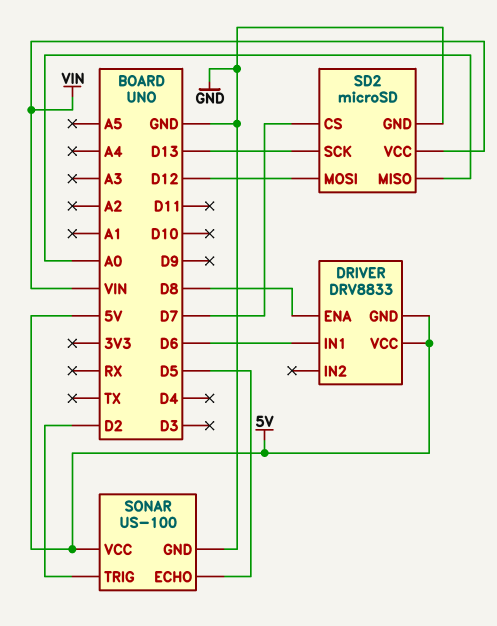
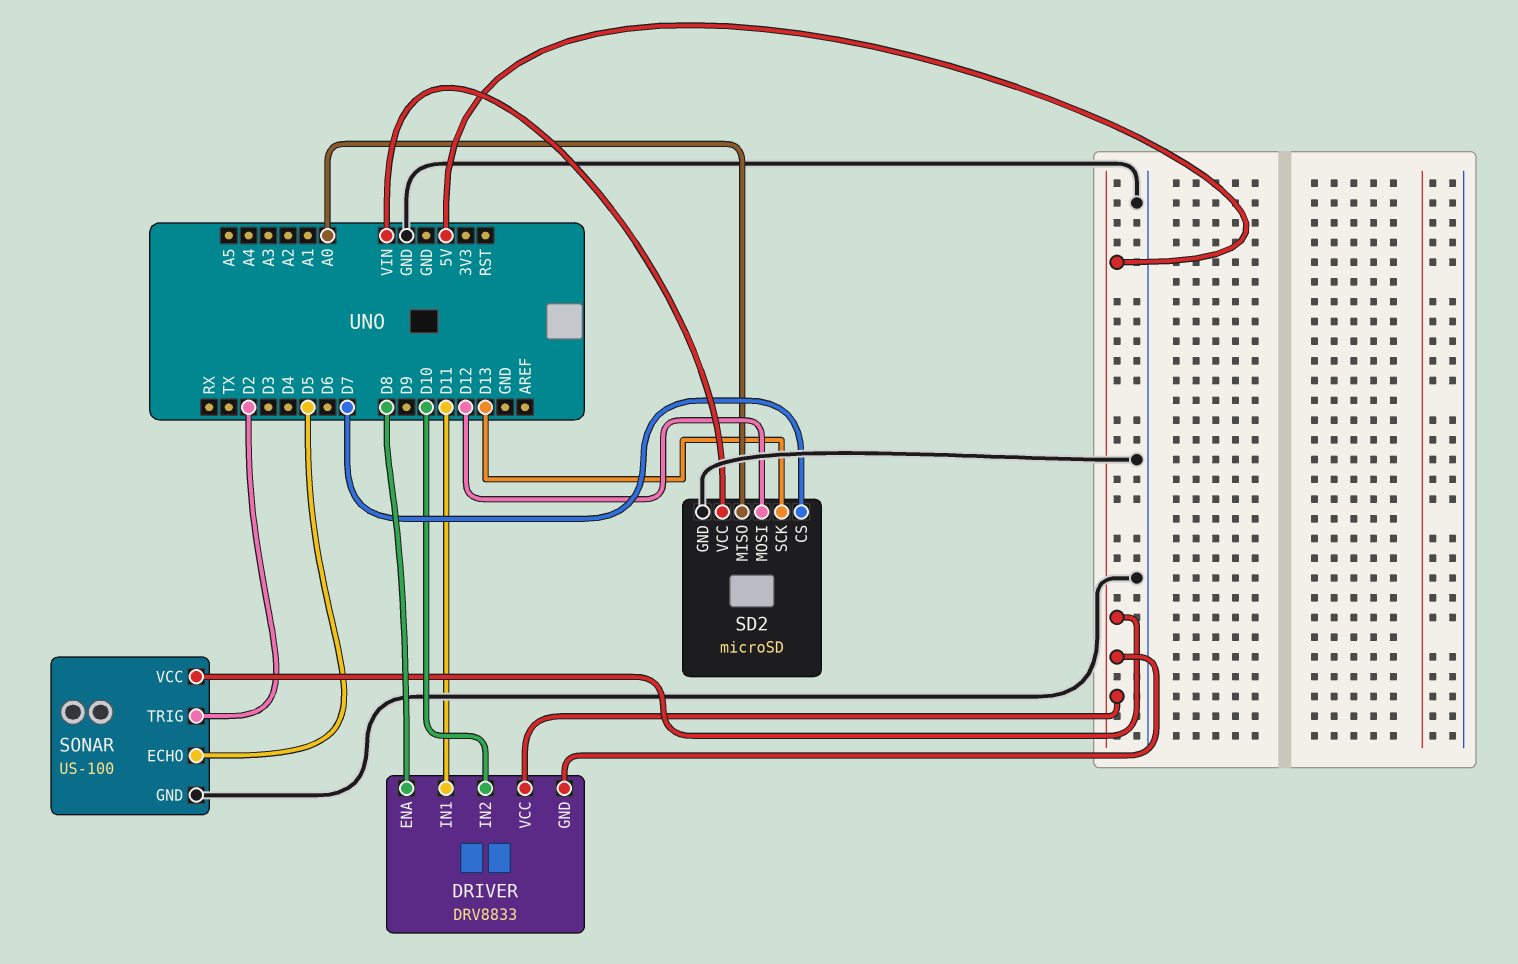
DRIVER pin IN1: D6 -> D11
DRIVER pin IN2: none -> D10

